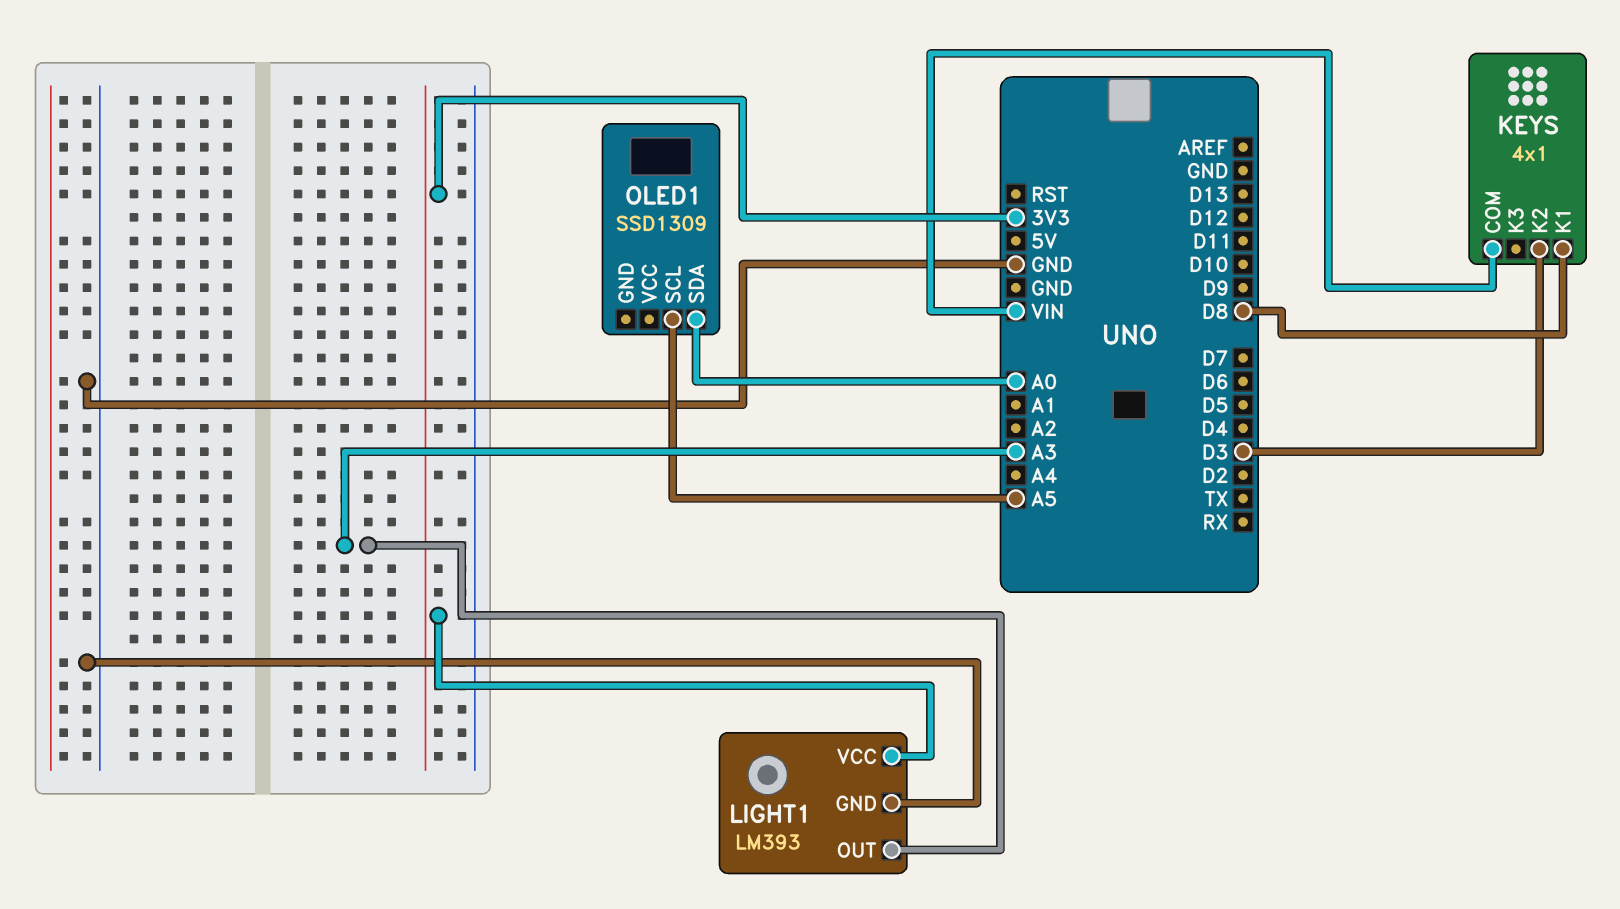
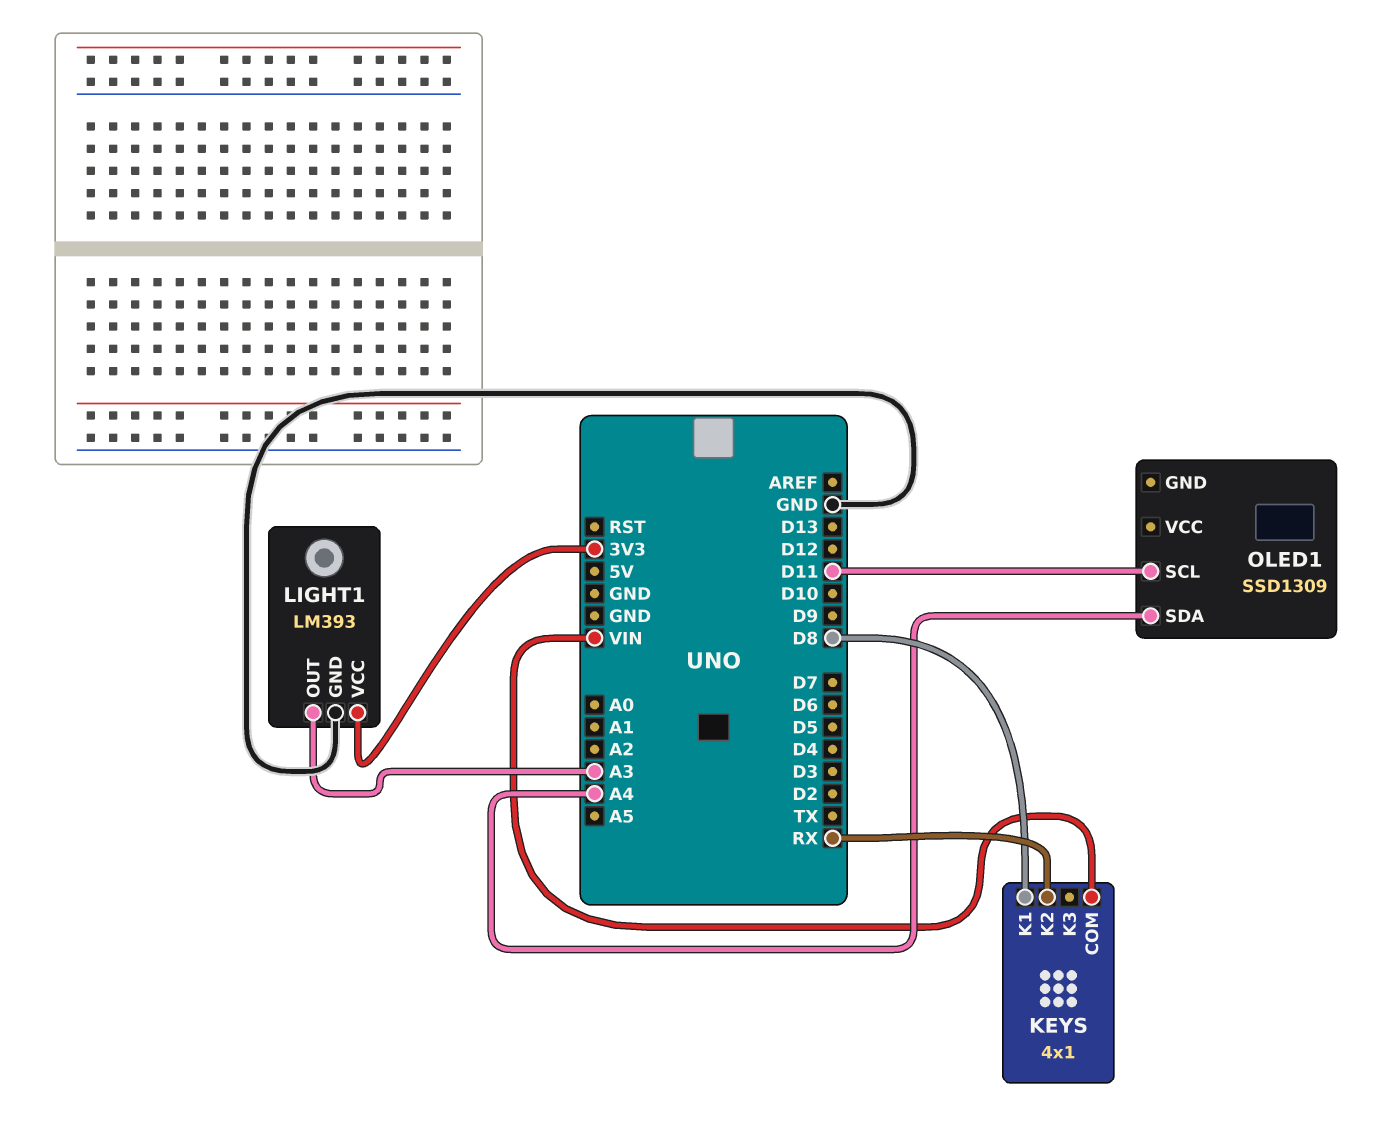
KEYS pin K2: D3 -> RX
OLED1 pin SCL: A5 -> D11
OLED1 pin SDA: A0 -> A4

